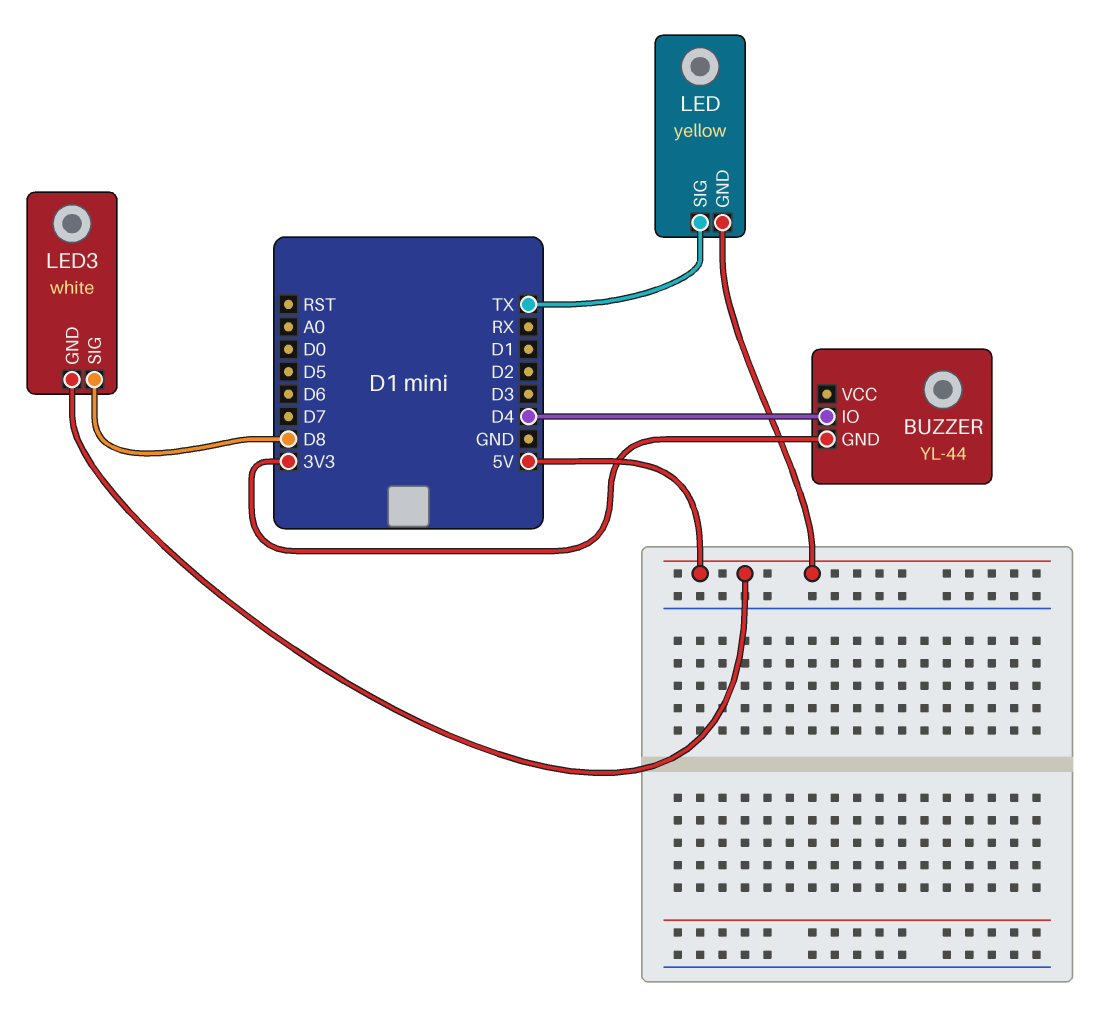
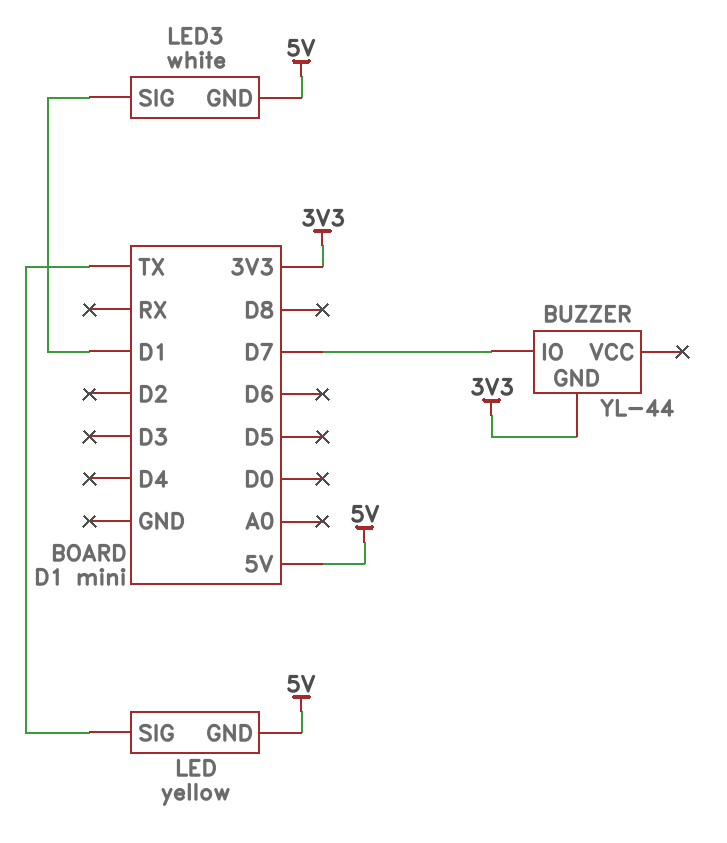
BUZZER pin IO: D4 -> D7
LED3 pin SIG: D8 -> D1

